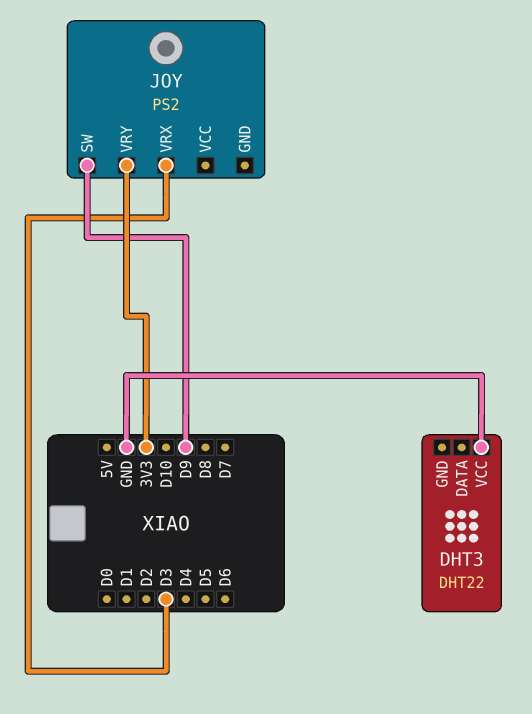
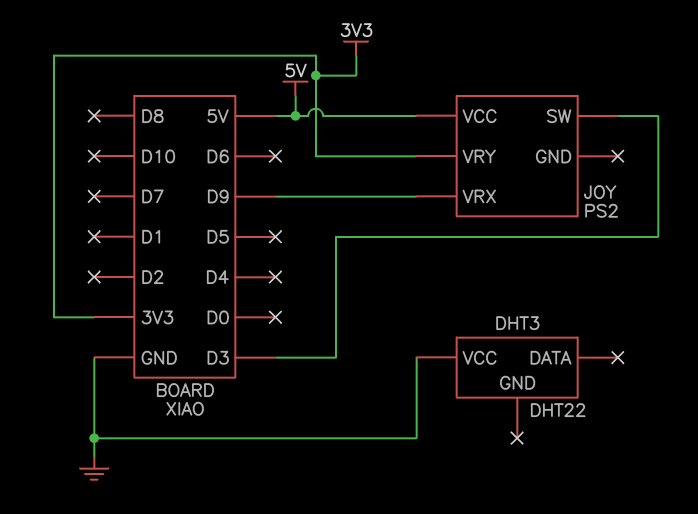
JOY pin SW: D9 -> D3
JOY pin VCC: none -> 5V
JOY pin VRX: D3 -> D9

